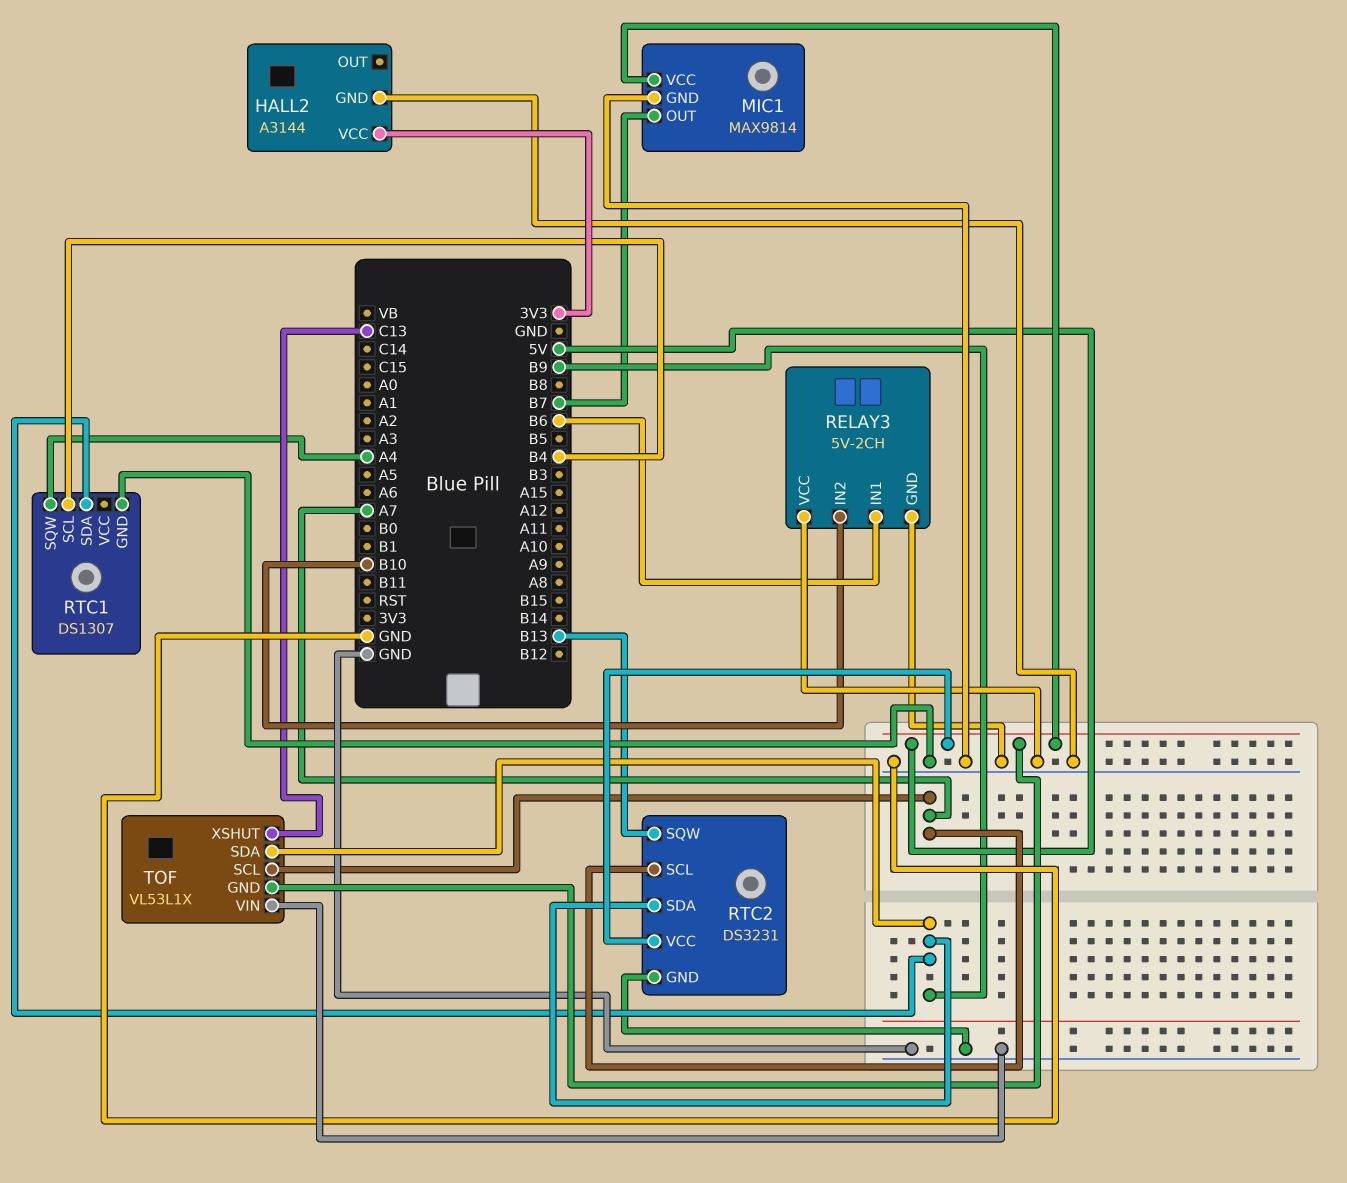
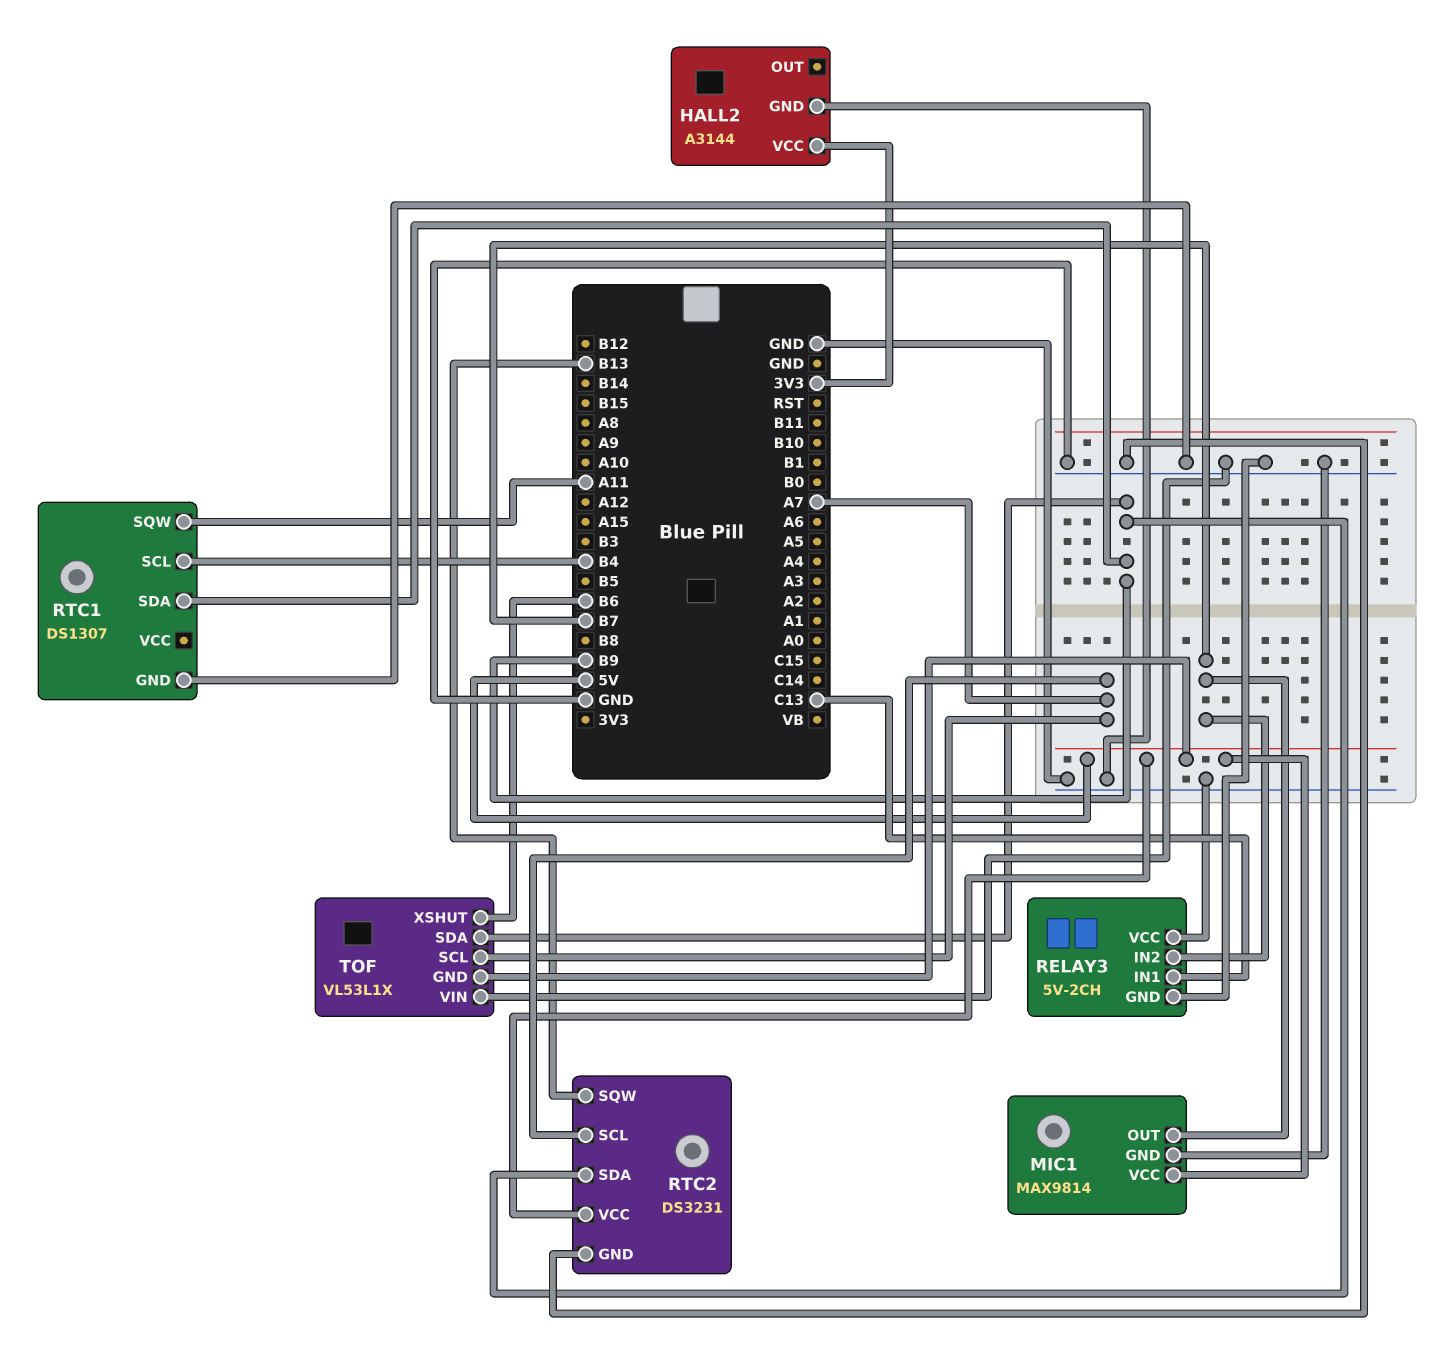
RELAY3 pin IN1: B6 -> C13
RELAY3 pin IN2: B10 -> B7
RTC1 pin SQW: A4 -> A11
TOF pin XSHUT: C13 -> B6

